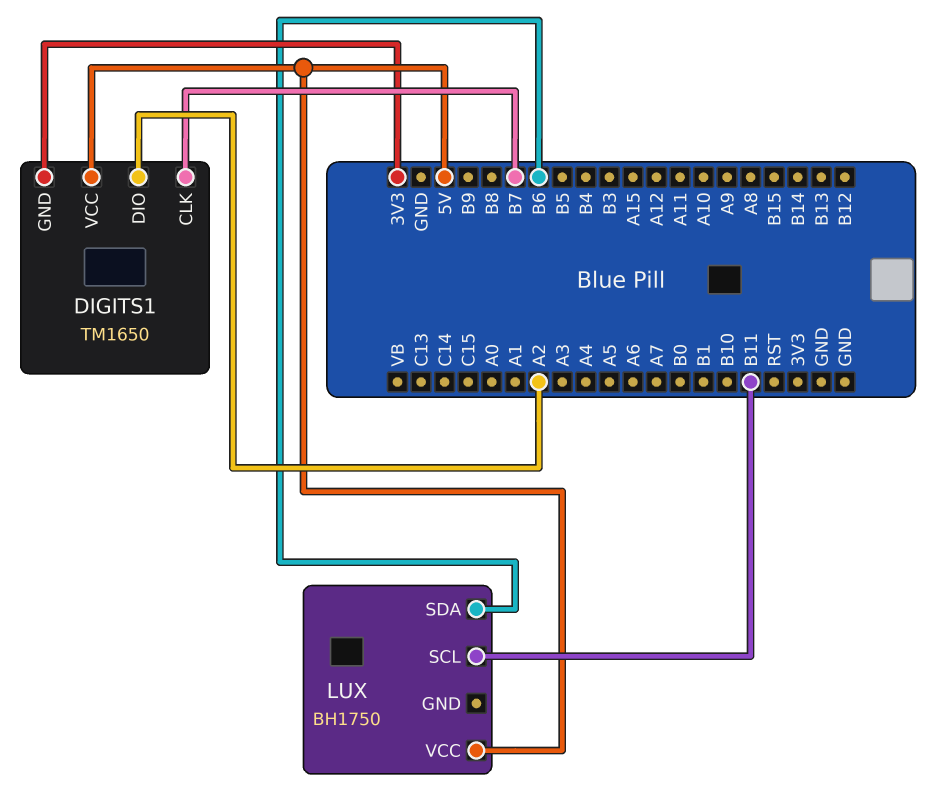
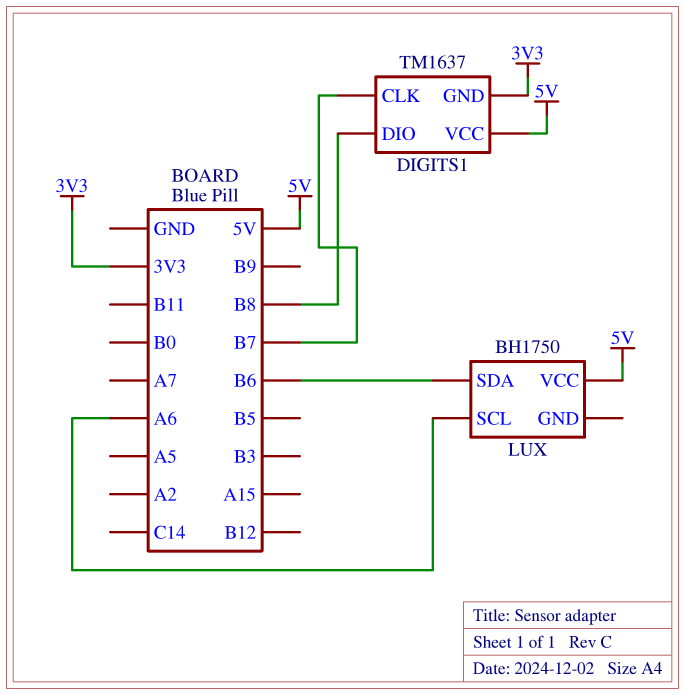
DIGITS1: TM1650 -> TM1637
DIGITS1 pin DIO: A2 -> B8
LUX pin SCL: B11 -> A6

